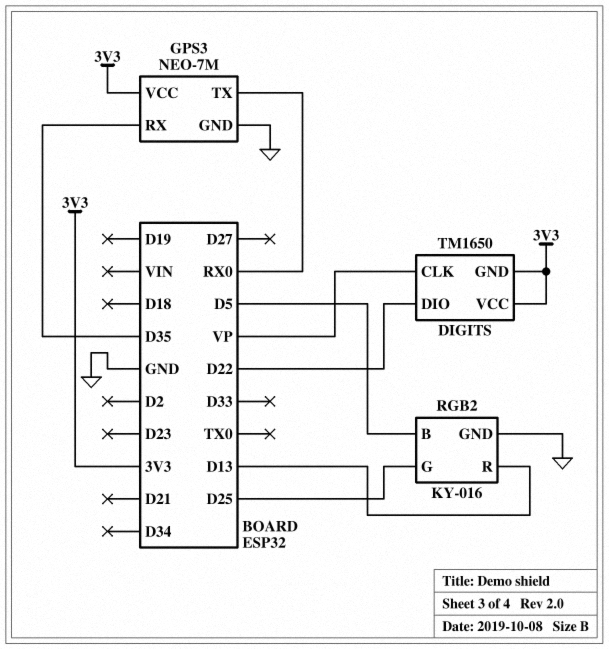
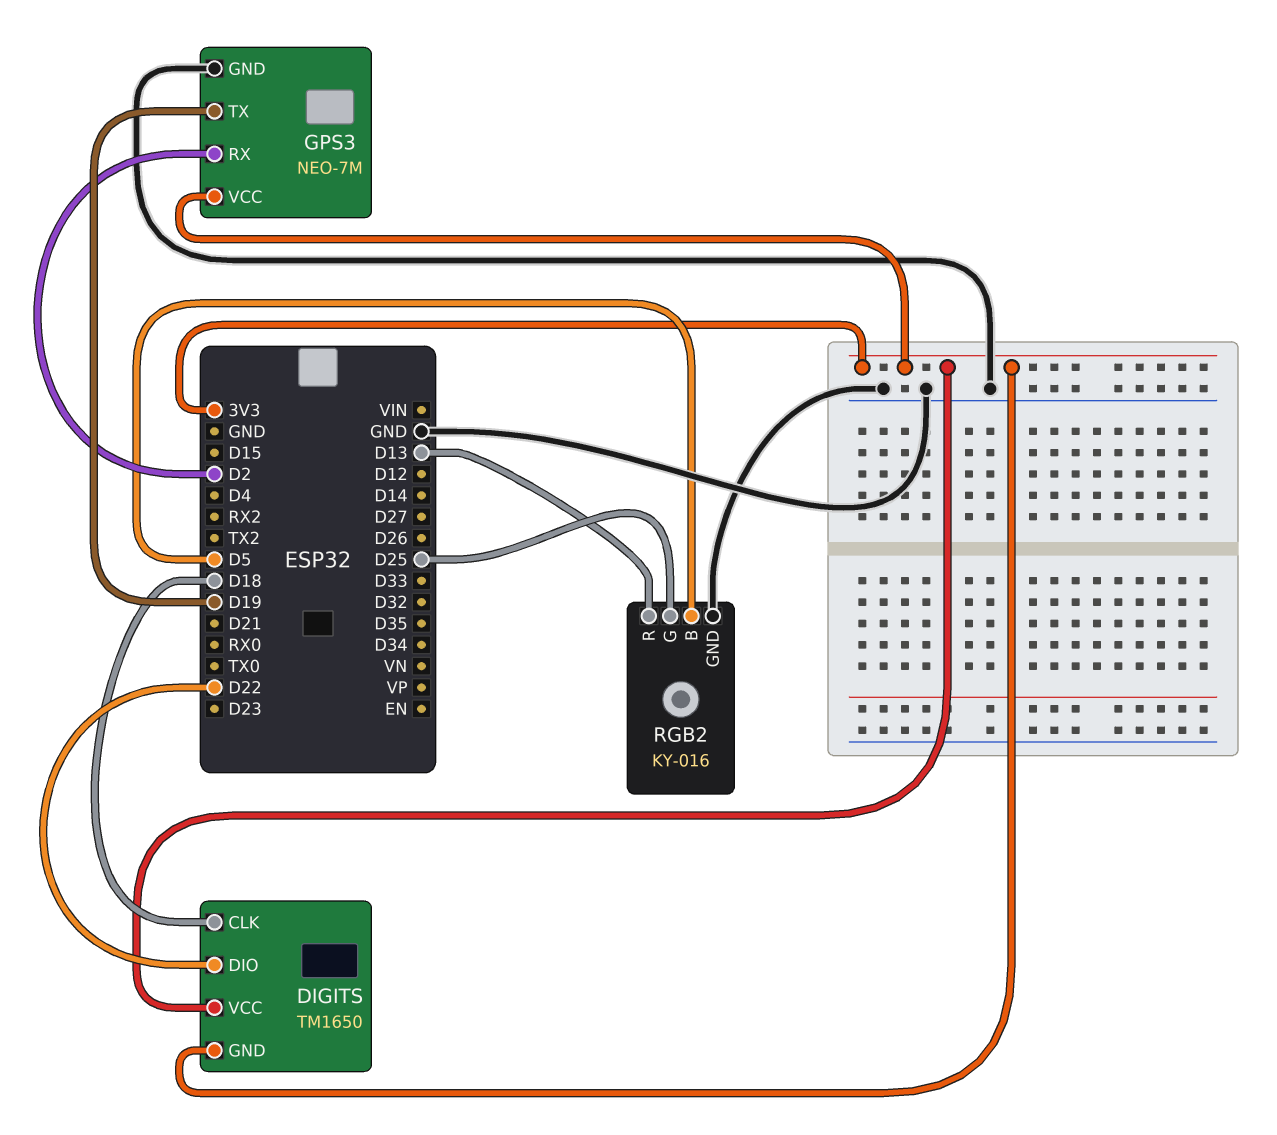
DIGITS pin CLK: VP -> D18
GPS3 pin RX: D35 -> D2
GPS3 pin TX: RX0 -> D19

